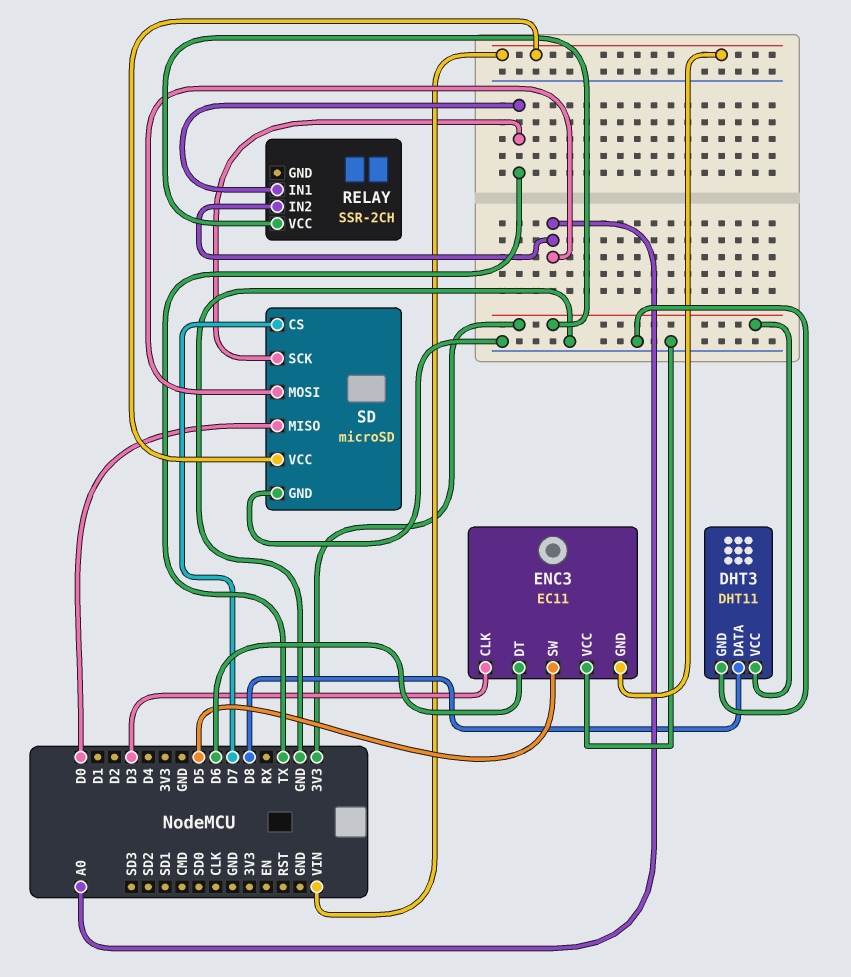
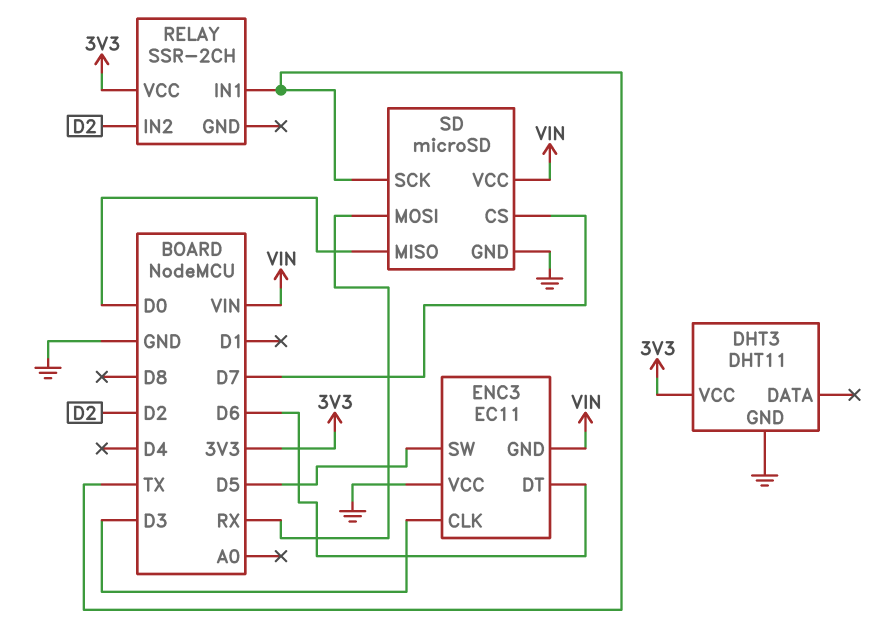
DHT3 pin DATA: D8 -> none
RELAY pin IN2: A0 -> D2
SD pin MOSI: A0 -> RX

